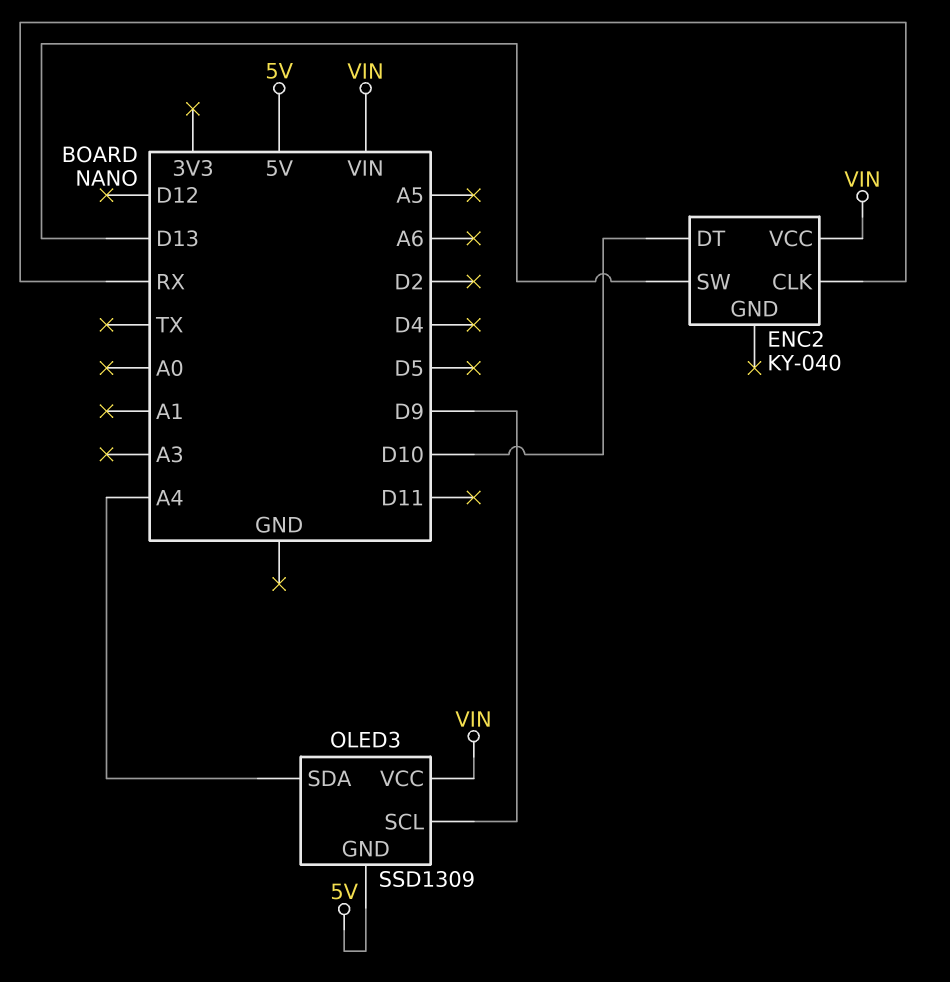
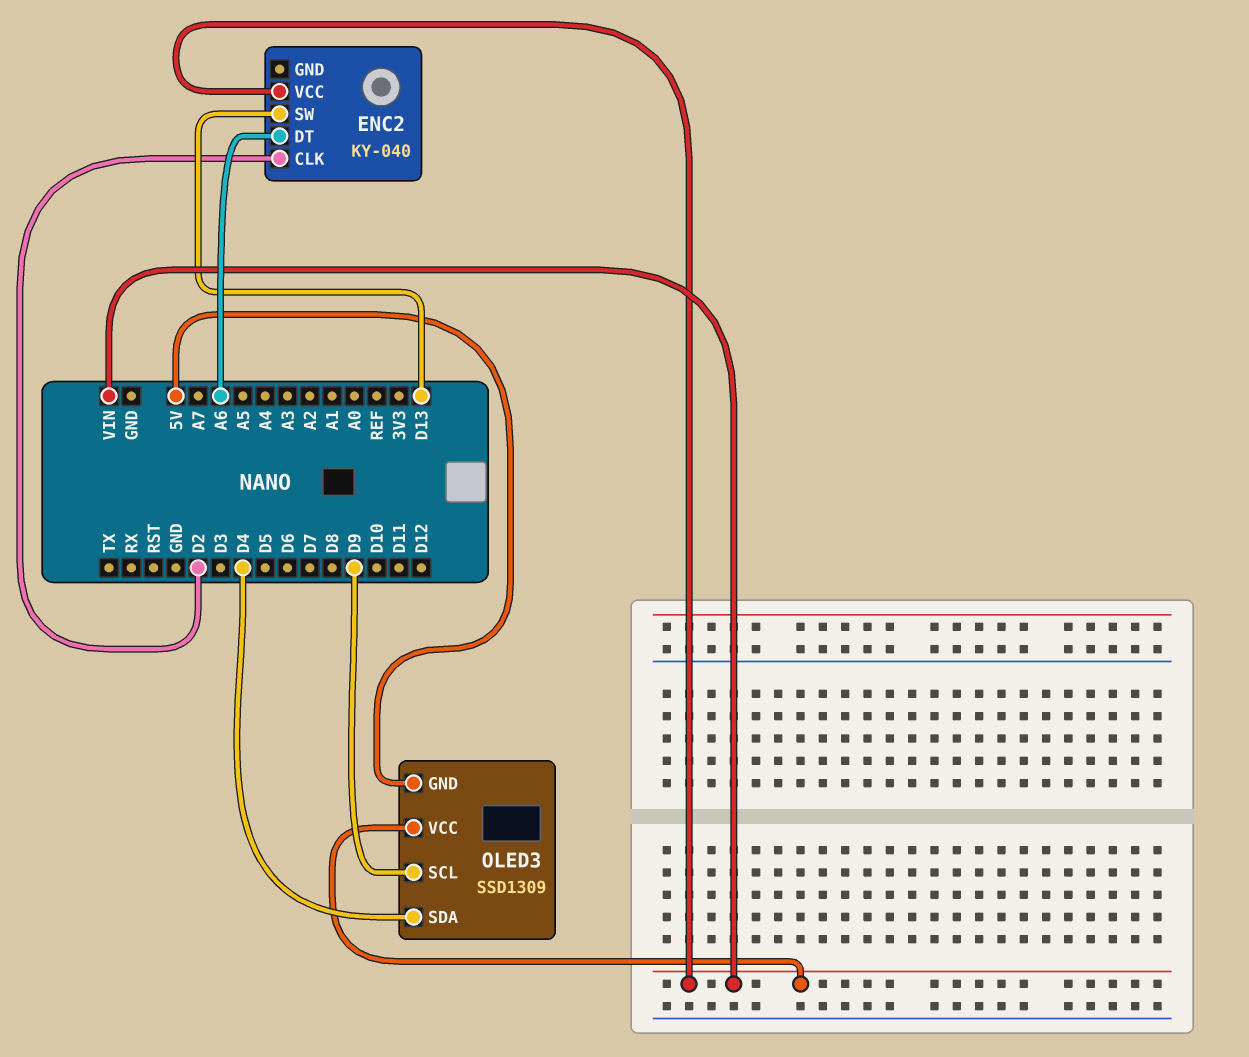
ENC2 pin CLK: RX -> D2
ENC2 pin DT: D10 -> A6
OLED3 pin SDA: A4 -> D4

